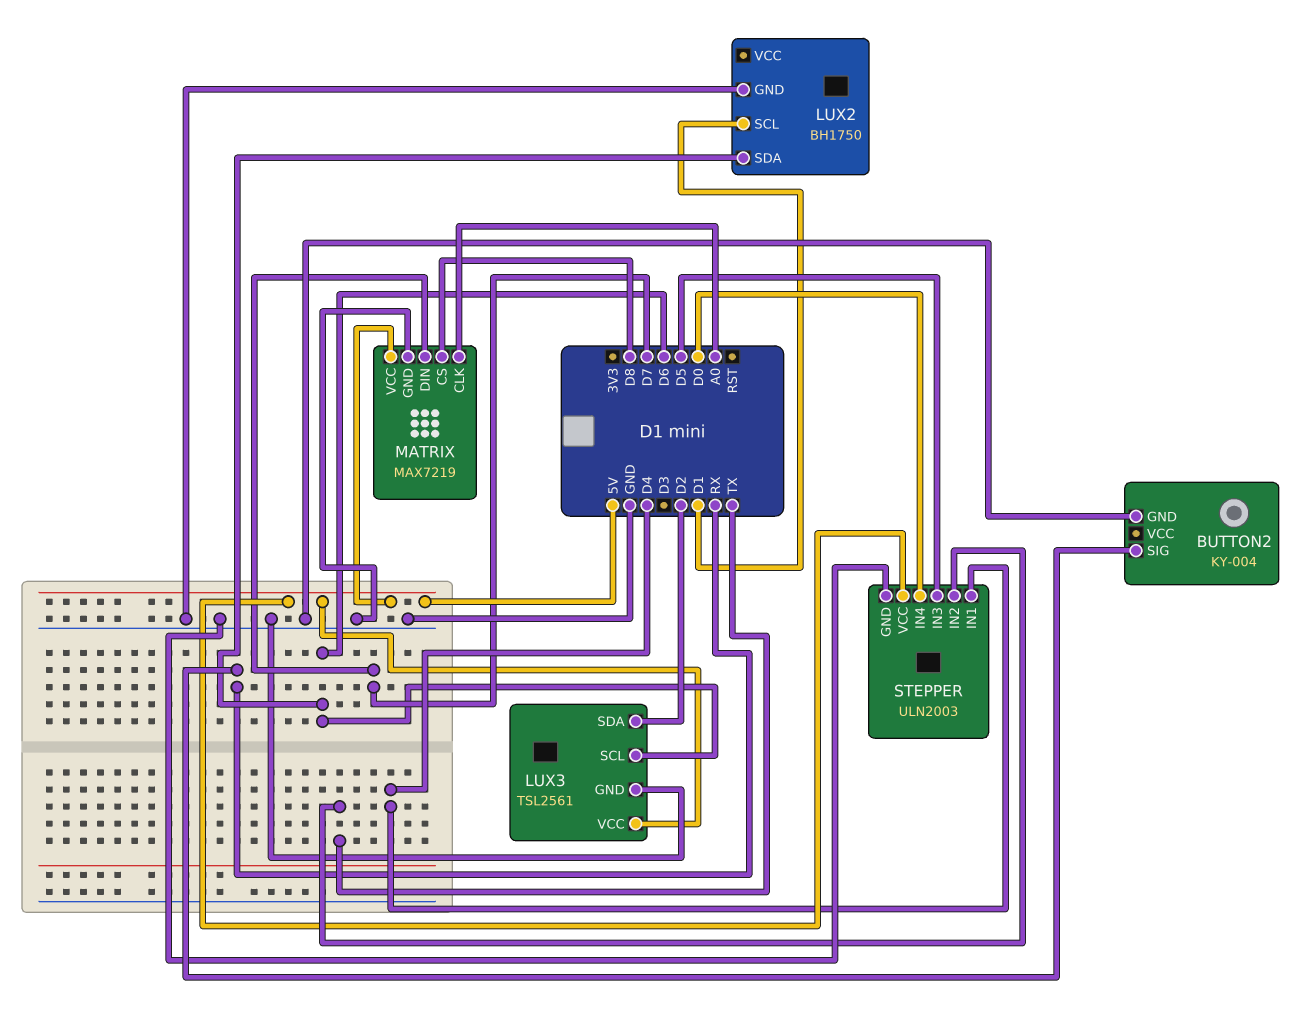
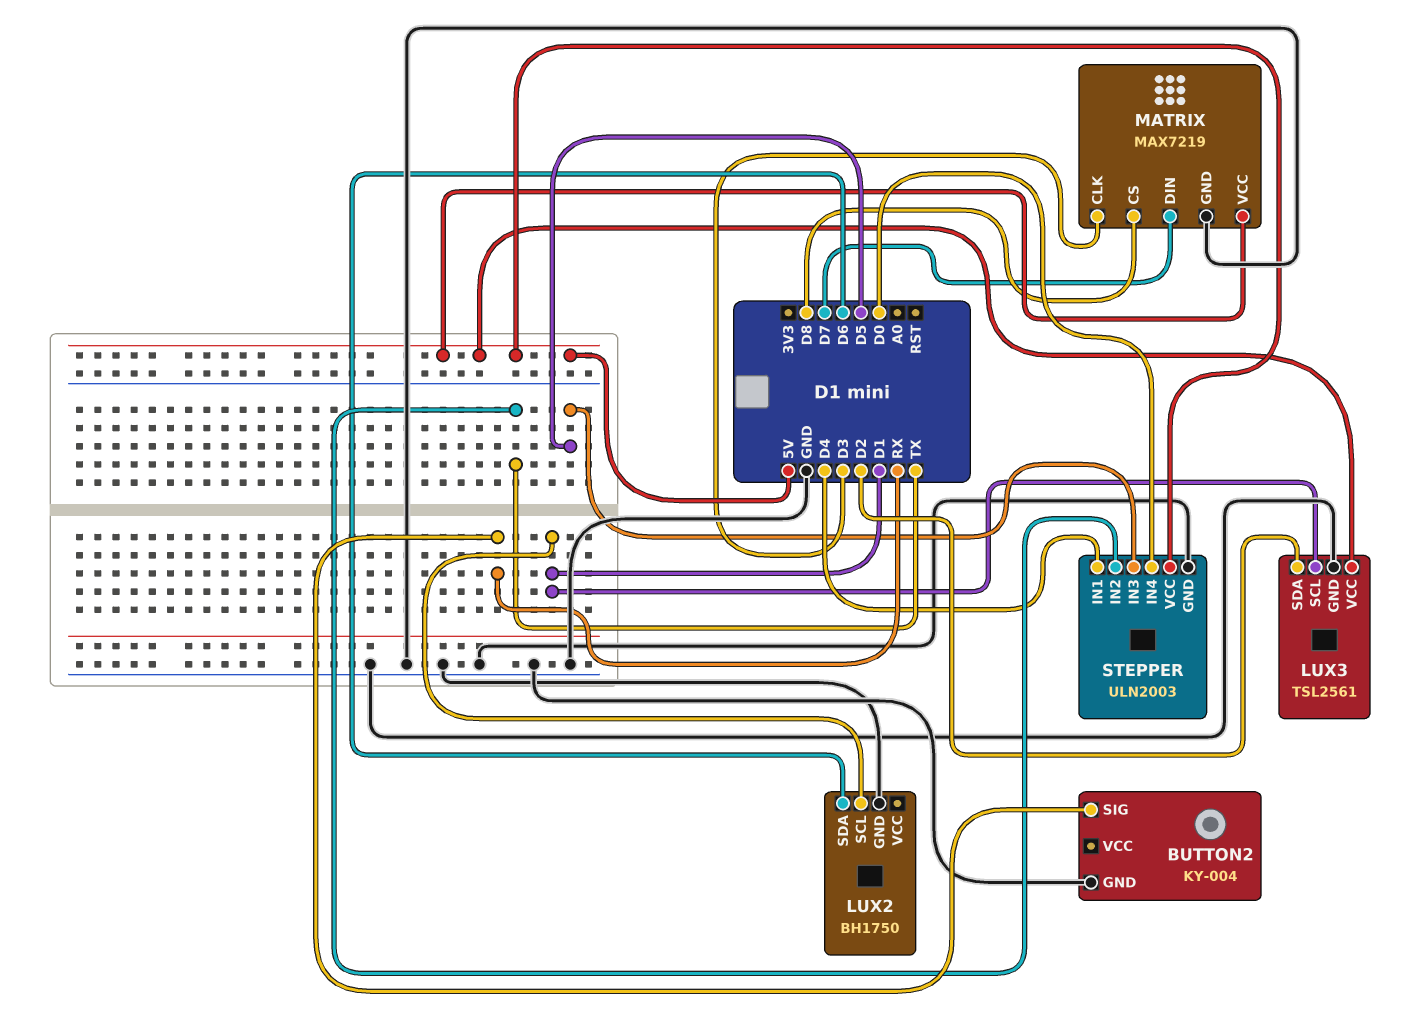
LUX3 pin SCL: D6 -> D1
MATRIX pin CLK: A0 -> D3

